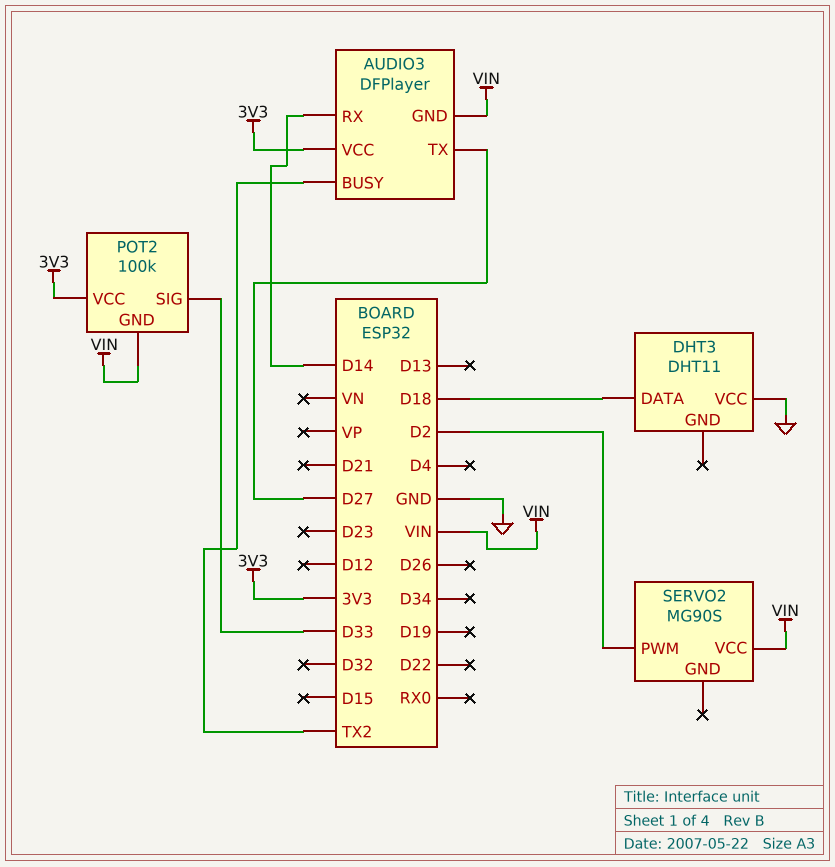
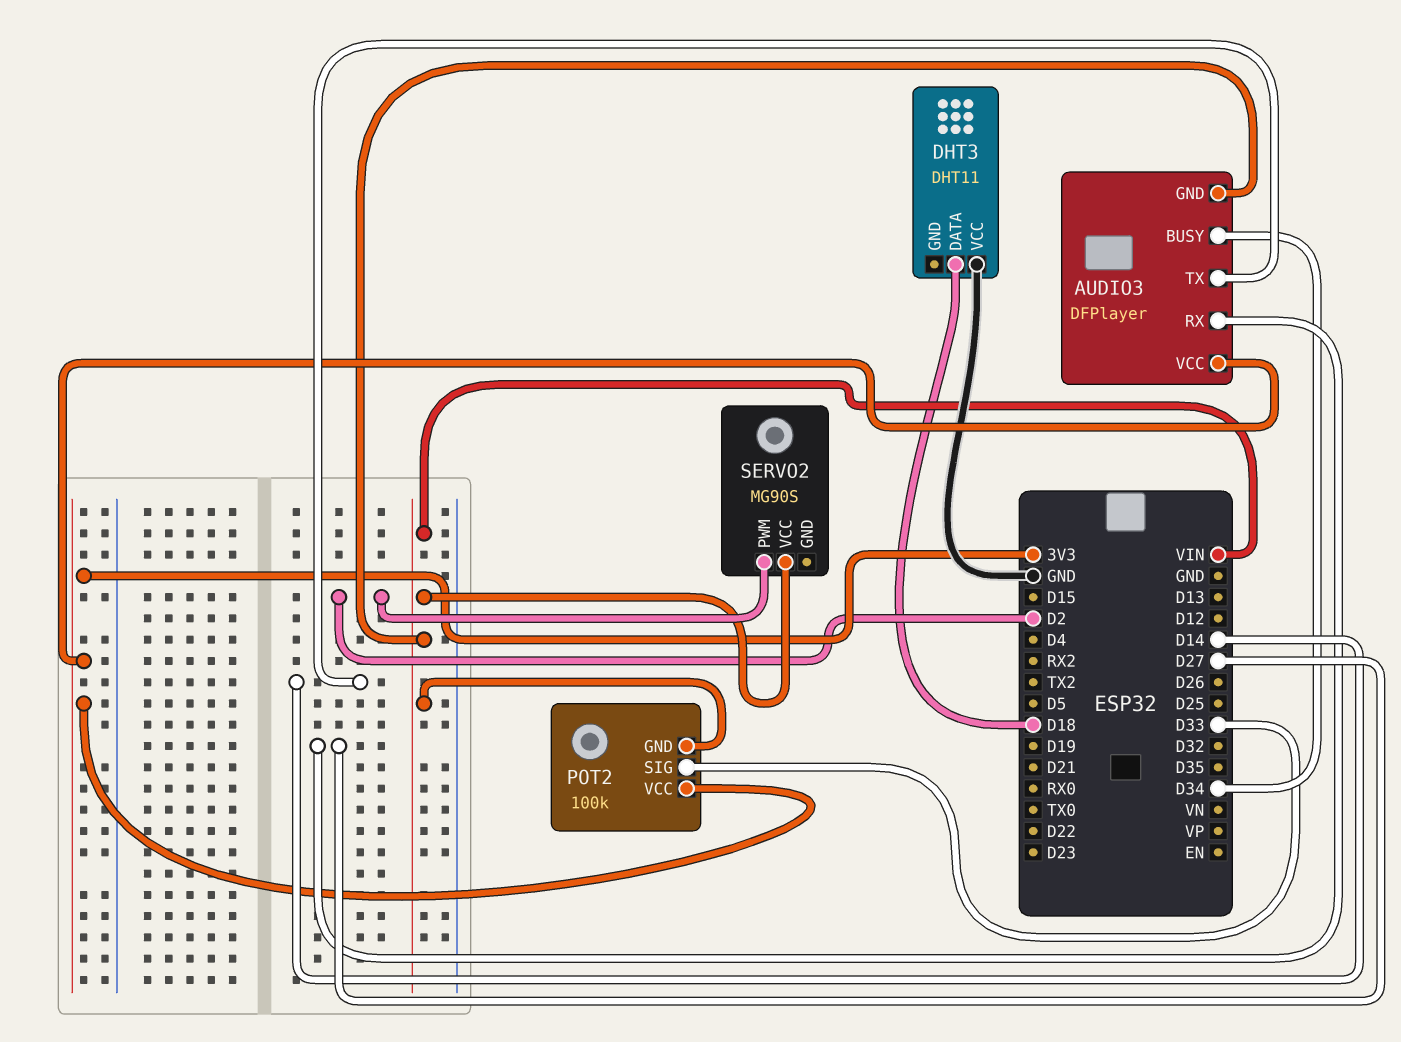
AUDIO3 pin BUSY: TX2 -> D34
AUDIO3 pin RX: D14 -> D27
AUDIO3 pin TX: D27 -> D14

